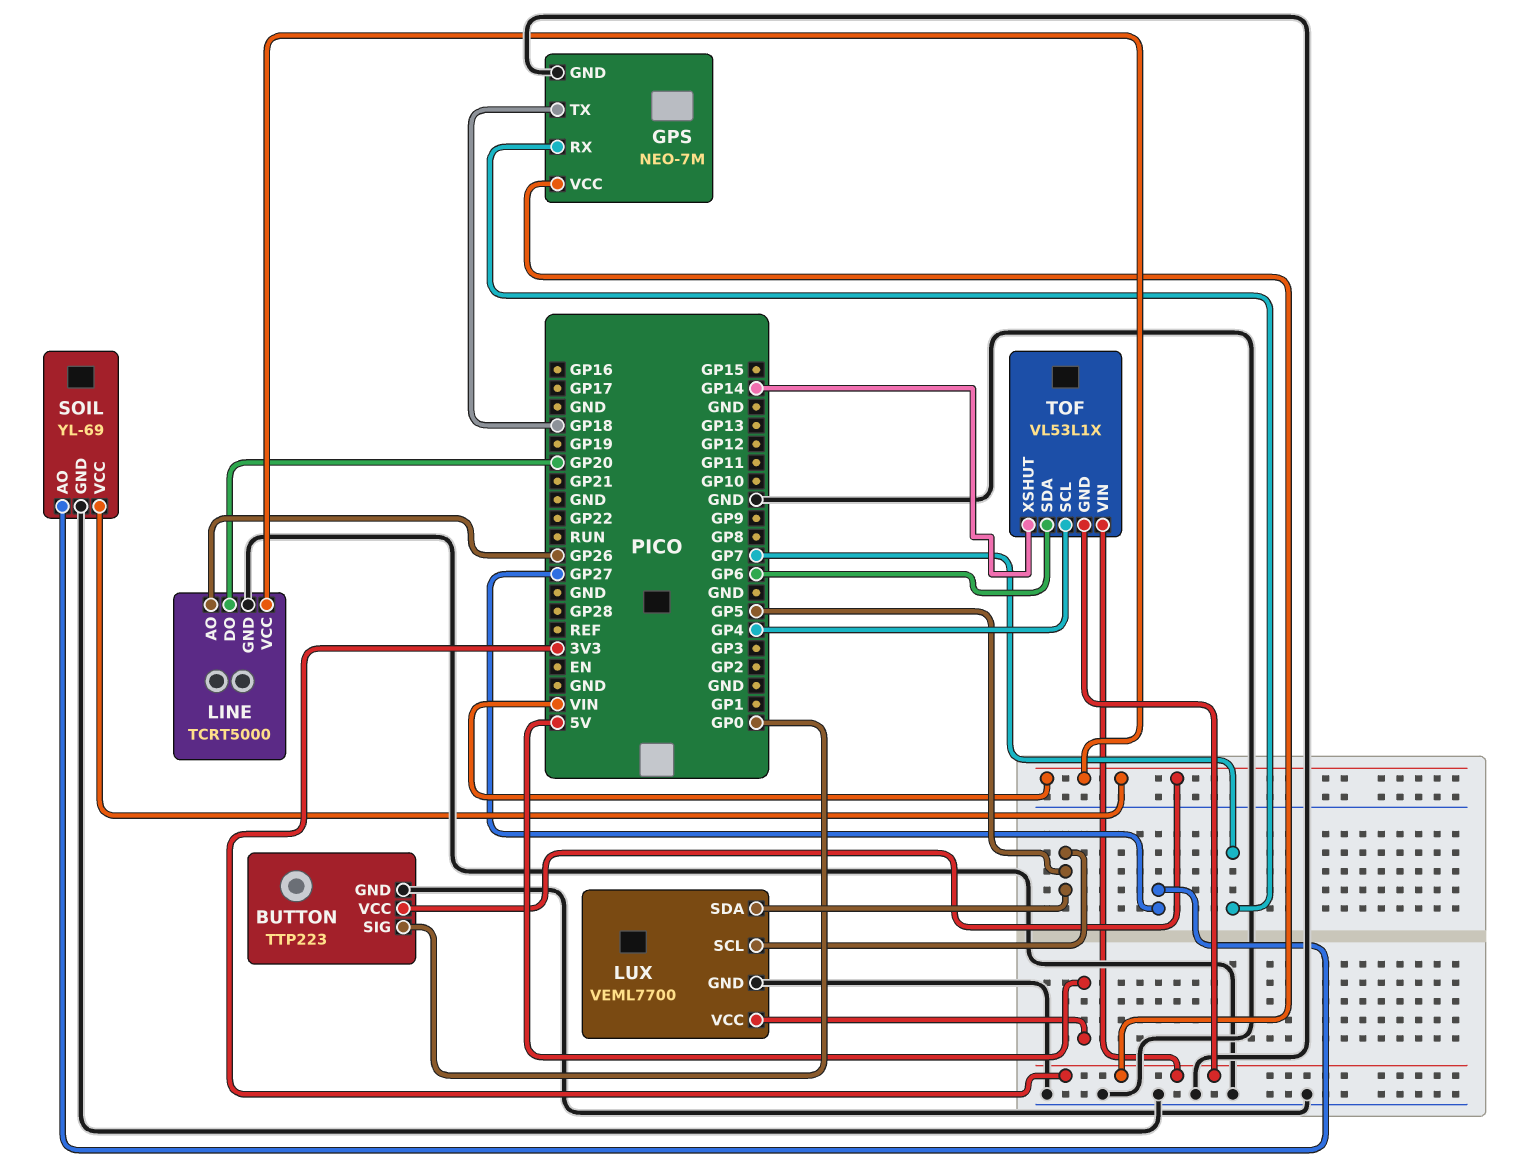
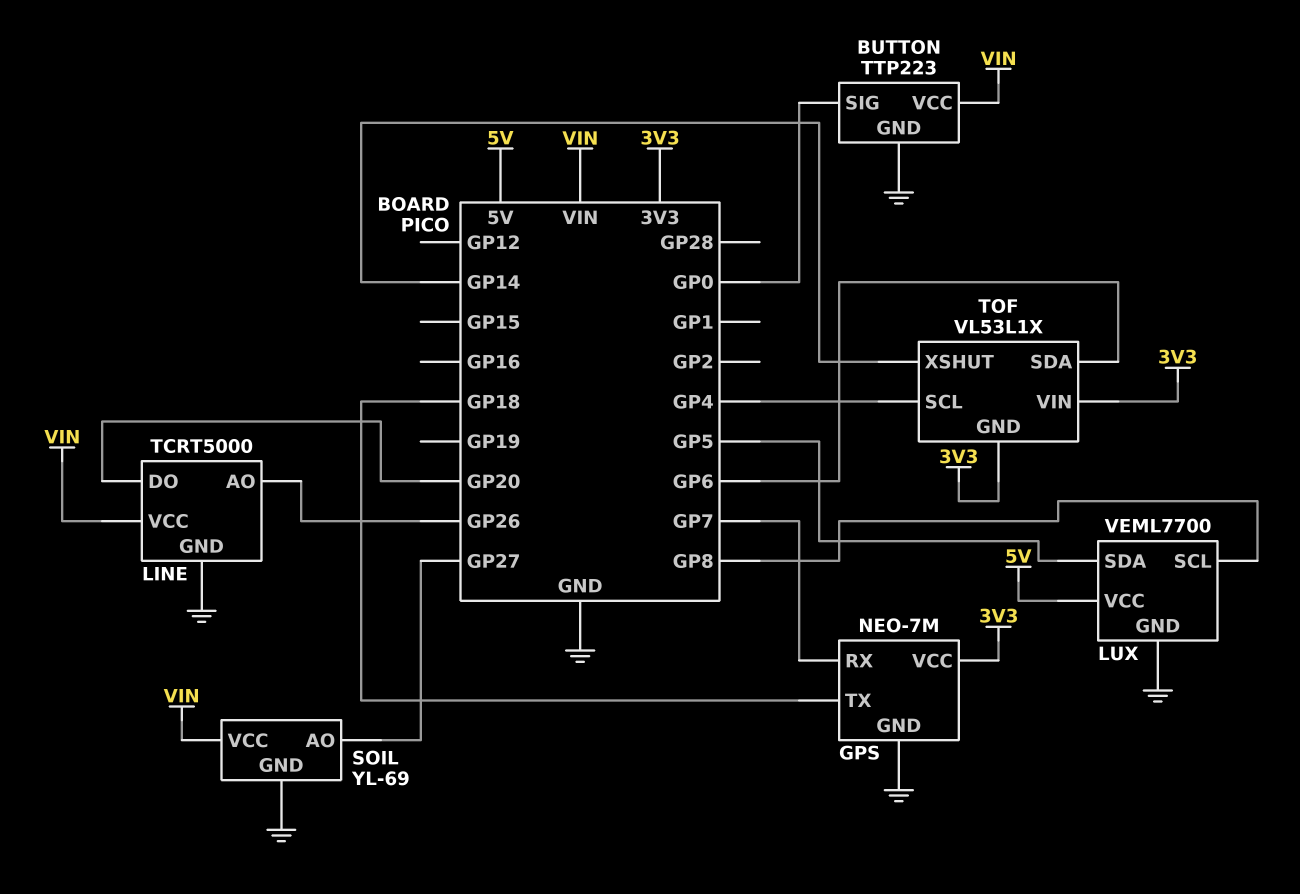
LUX pin SCL: GP5 -> GP8

